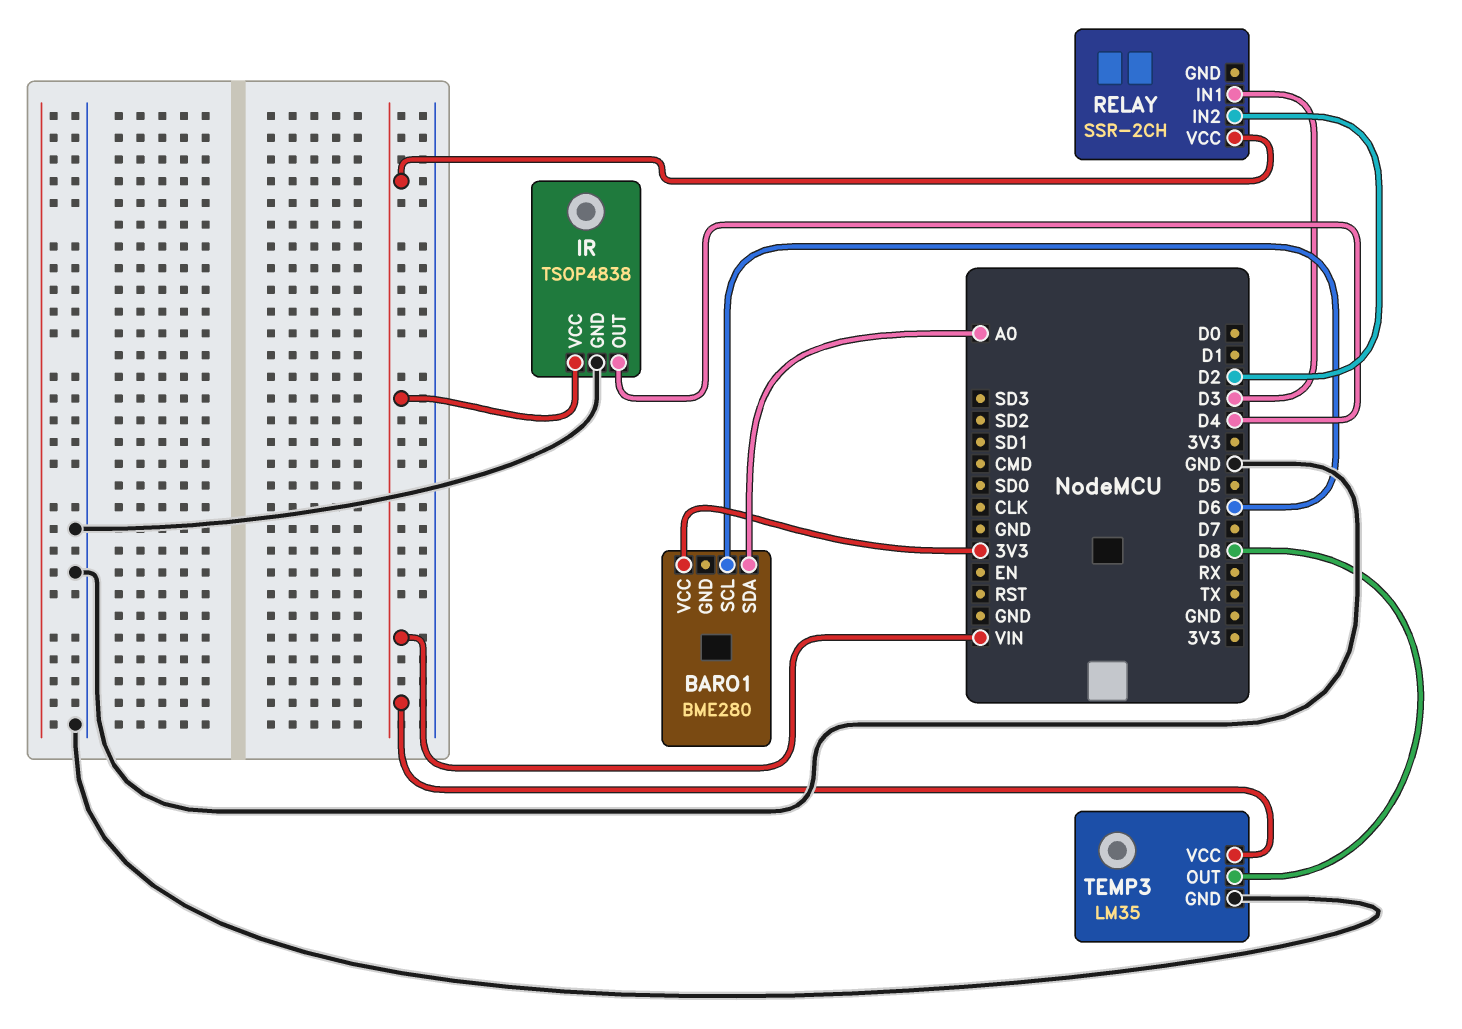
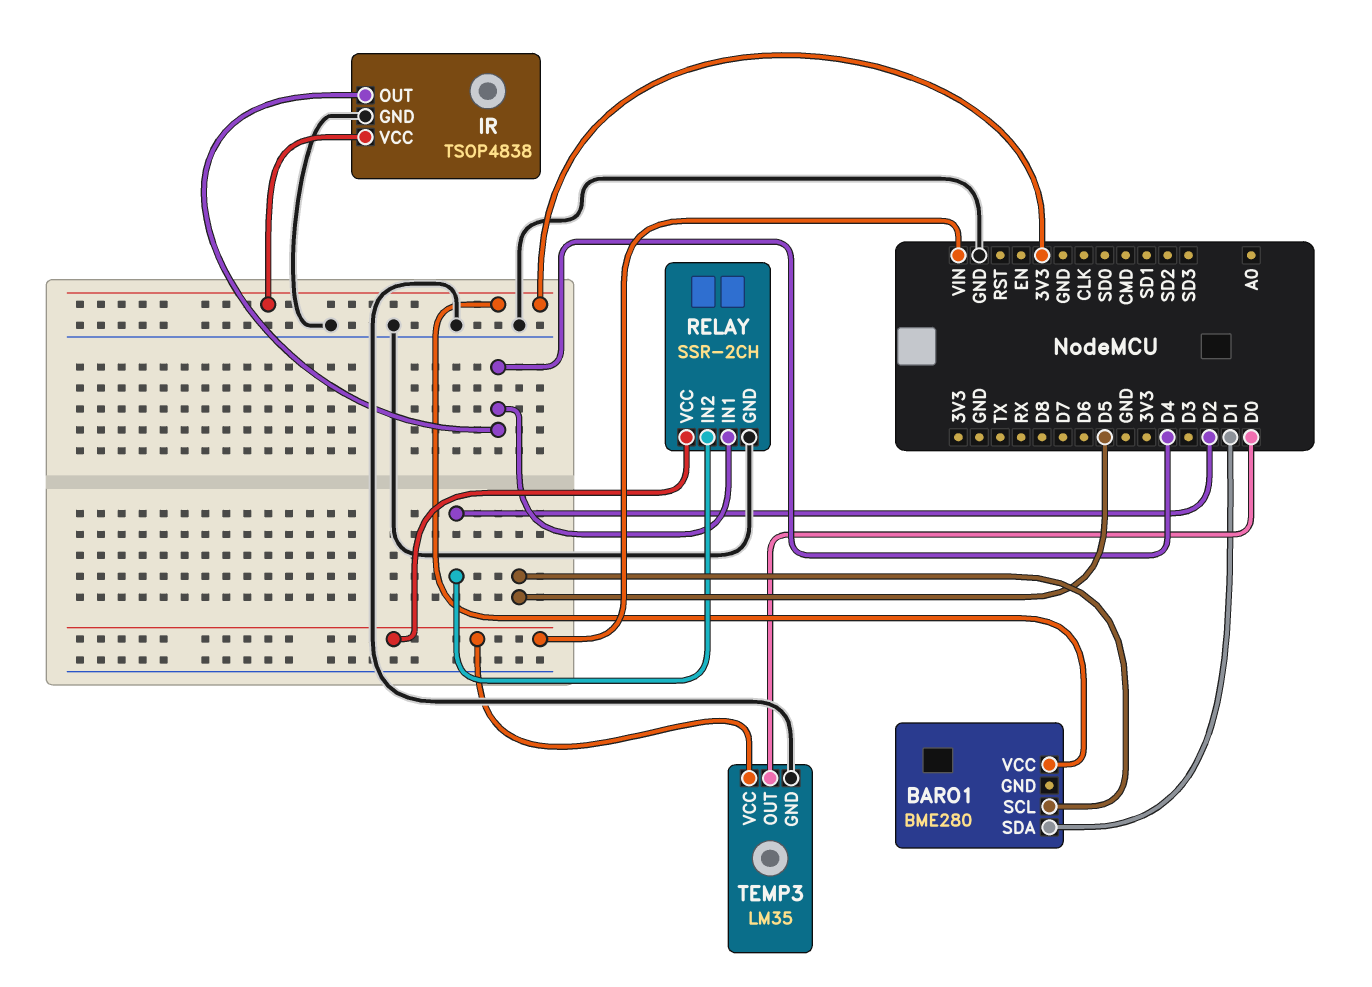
BARO1 pin SCL: D6 -> D5
BARO1 pin SDA: A0 -> D1
IR pin VCC: VIN -> 3V3
RELAY pin GND: none -> GND
RELAY pin IN1: D3 -> D4
TEMP3 pin OUT: D8 -> D0

